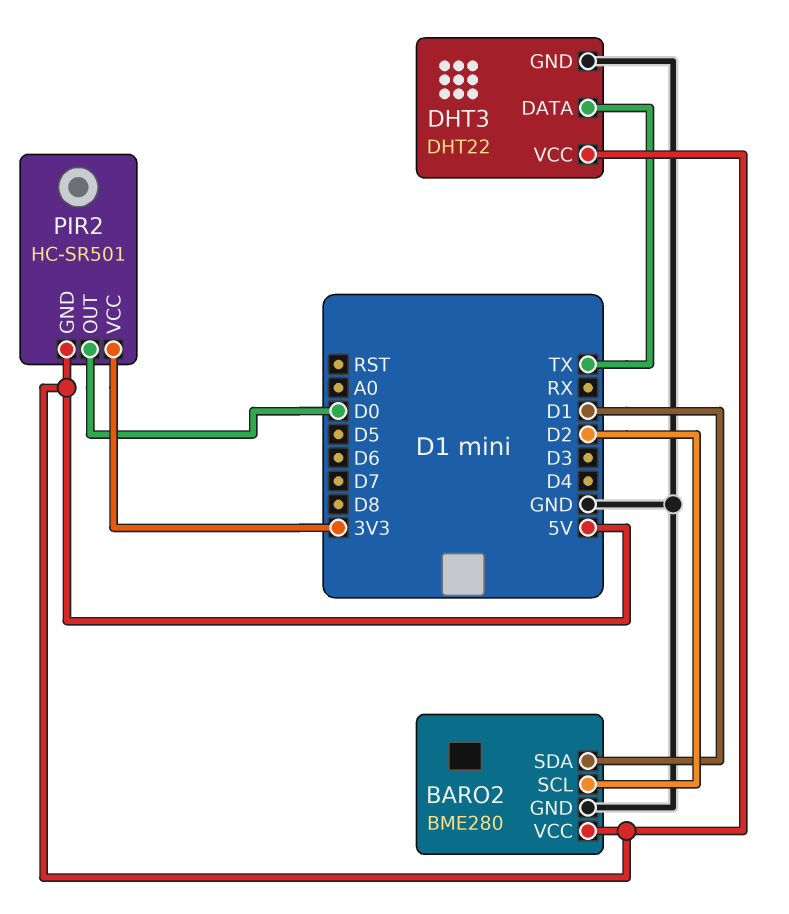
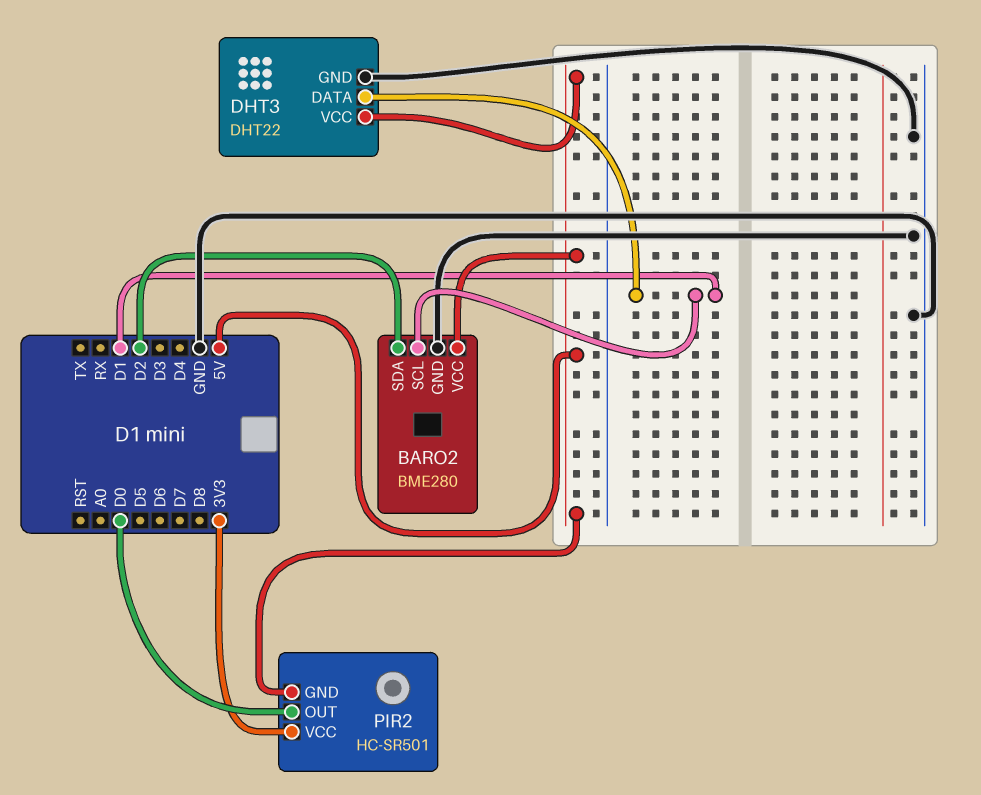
BARO2 pin SCL: D2 -> D1
BARO2 pin SDA: D1 -> D2
DHT3 pin DATA: TX -> D1

